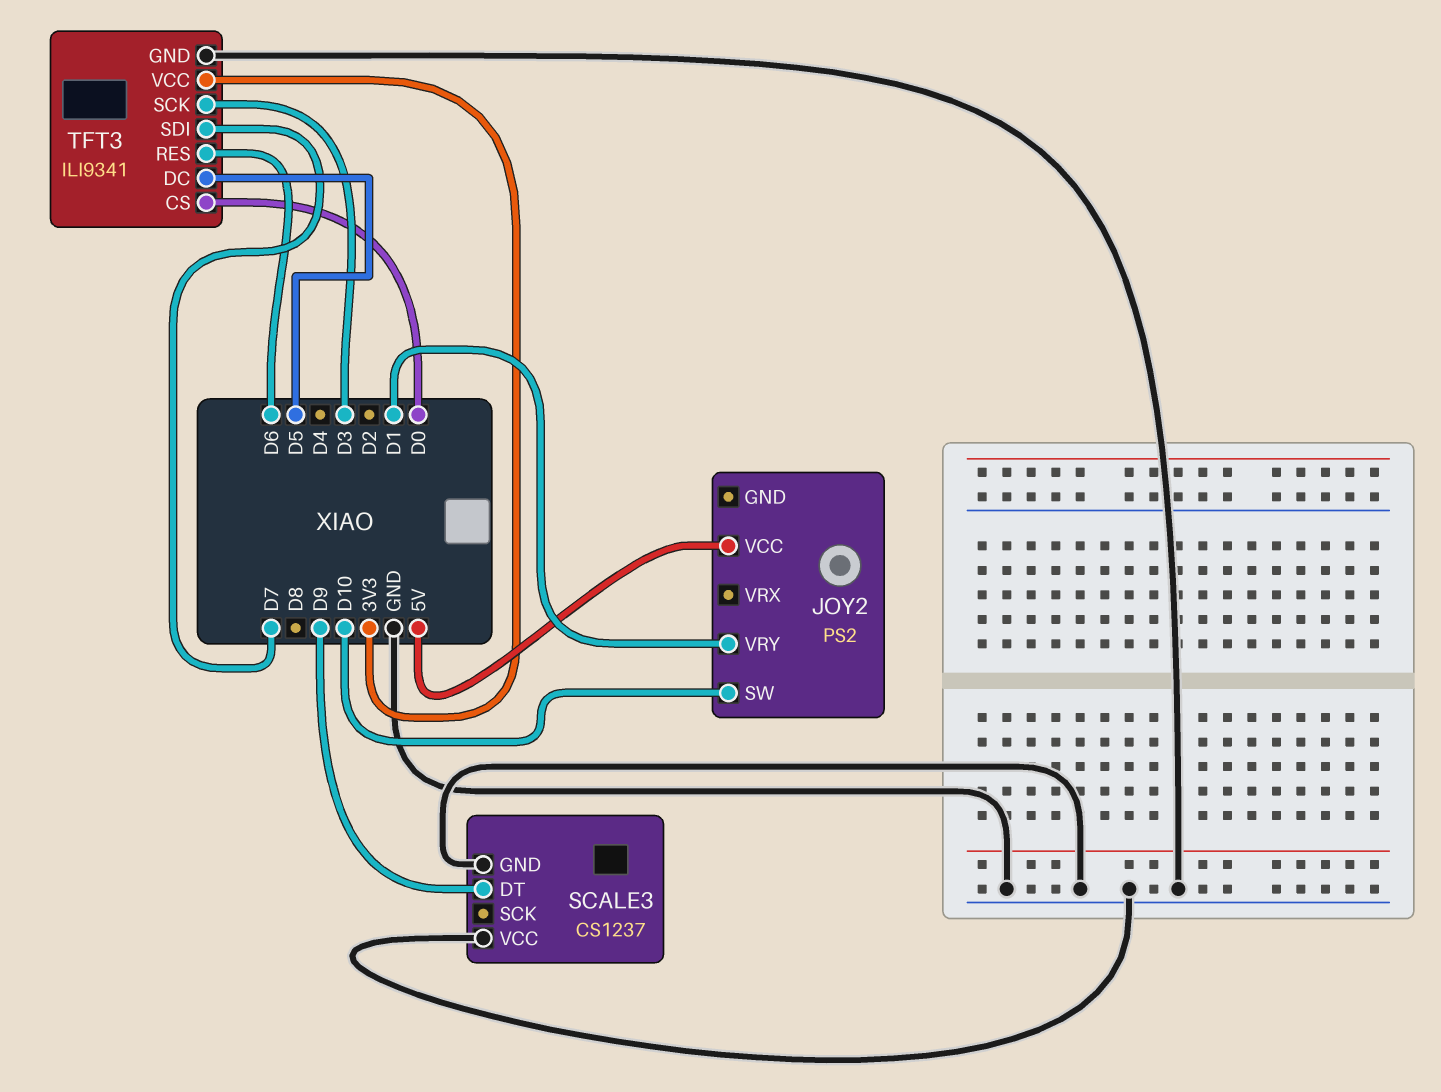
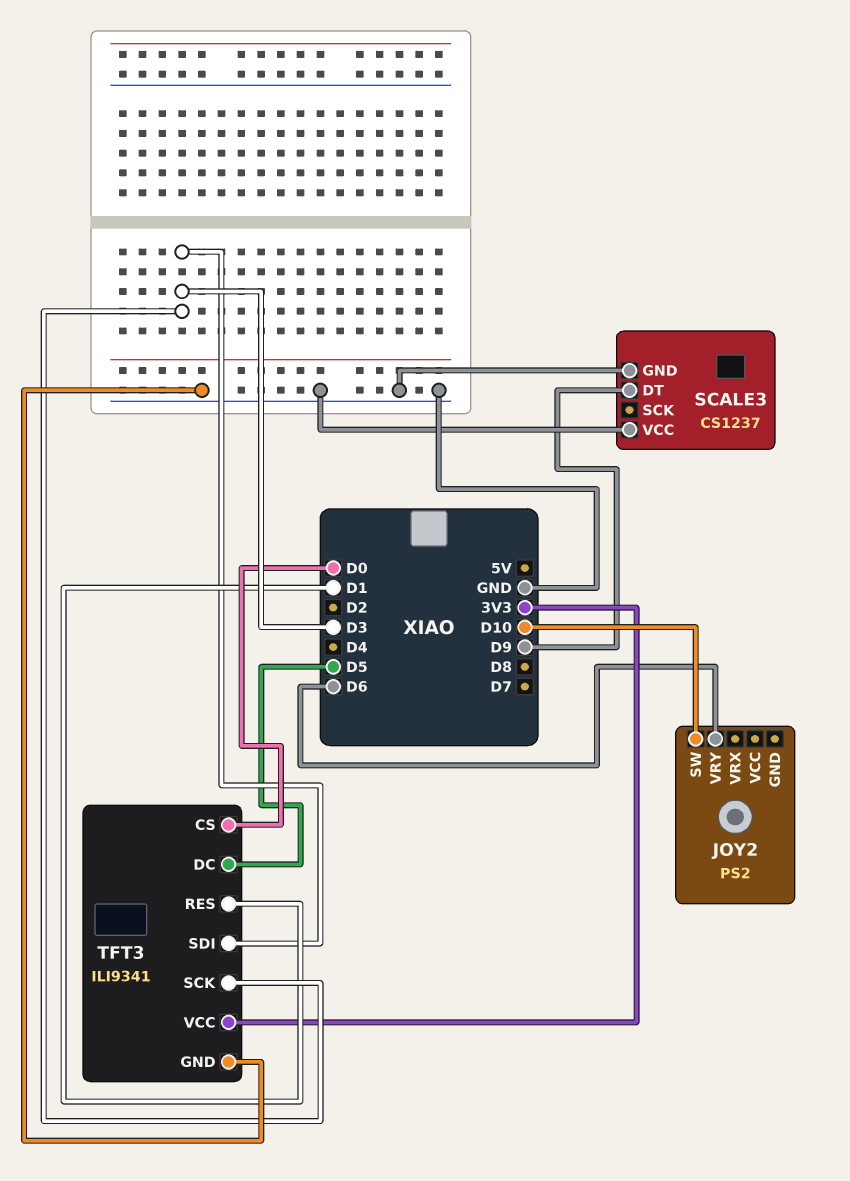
JOY2 pin VCC: 5V -> none
JOY2 pin VRY: D1 -> D6
TFT3 pin RES: D6 -> D1
TFT3 pin SDI: D7 -> D3

